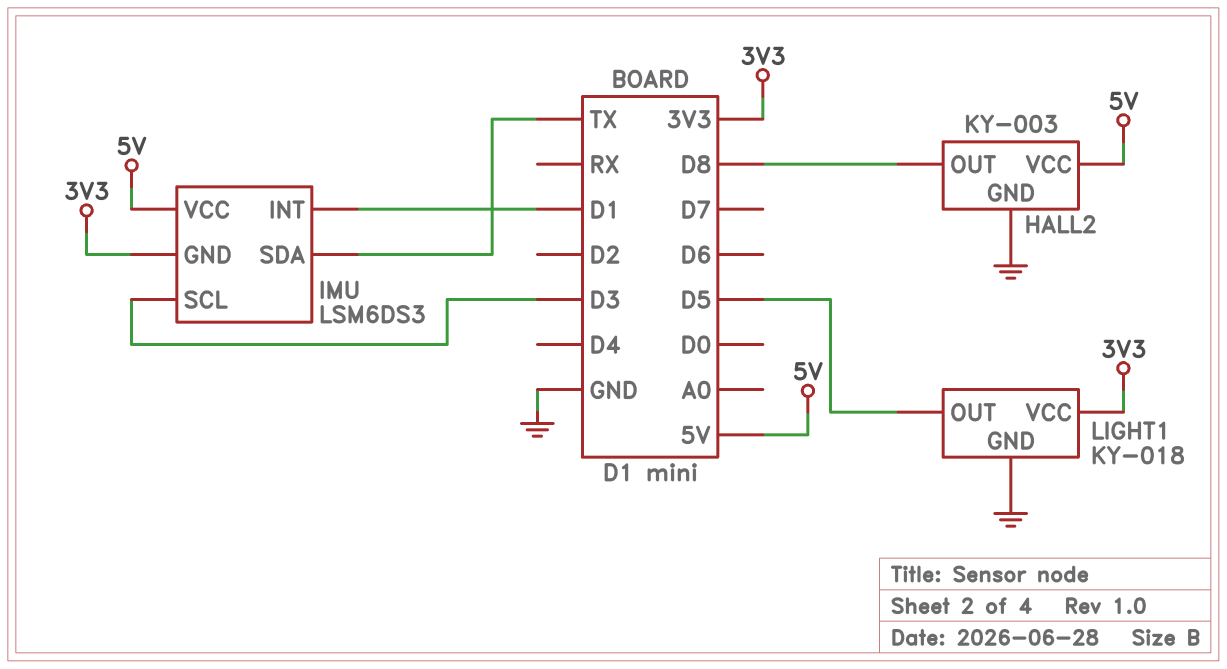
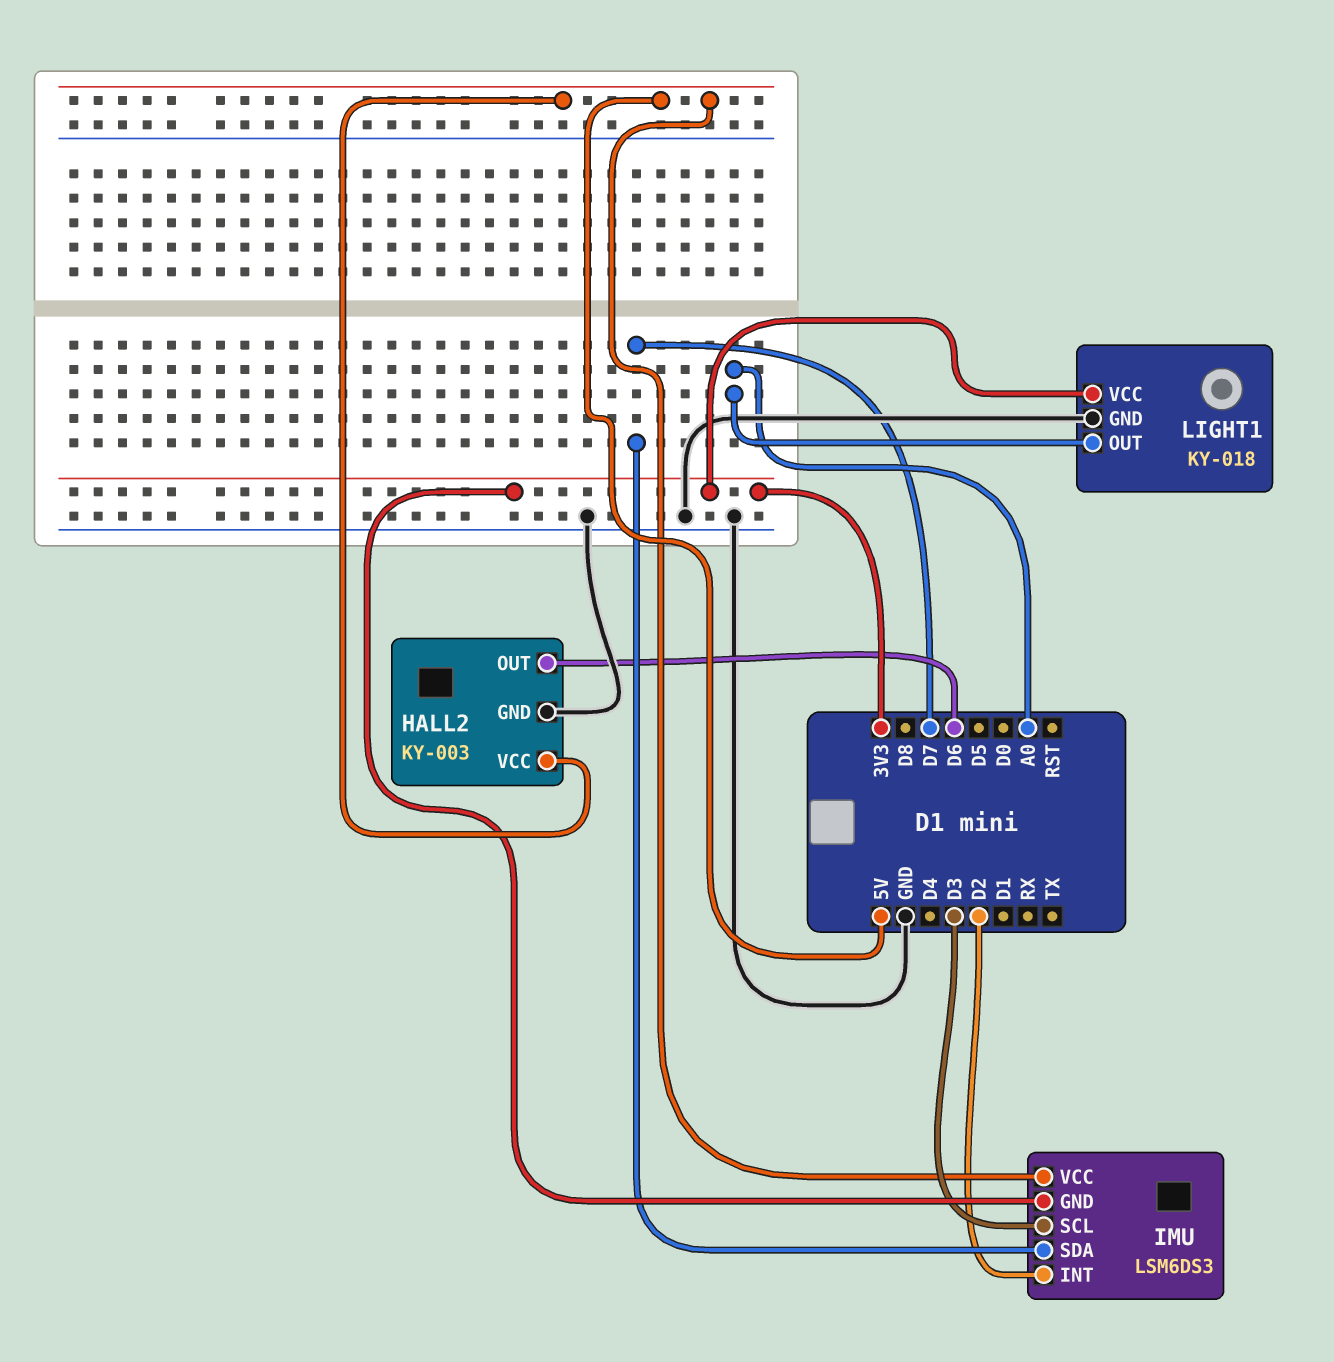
HALL2 pin OUT: D8 -> D6
IMU pin INT: D1 -> D2
IMU pin SDA: TX -> D7
LIGHT1 pin OUT: D5 -> A0

